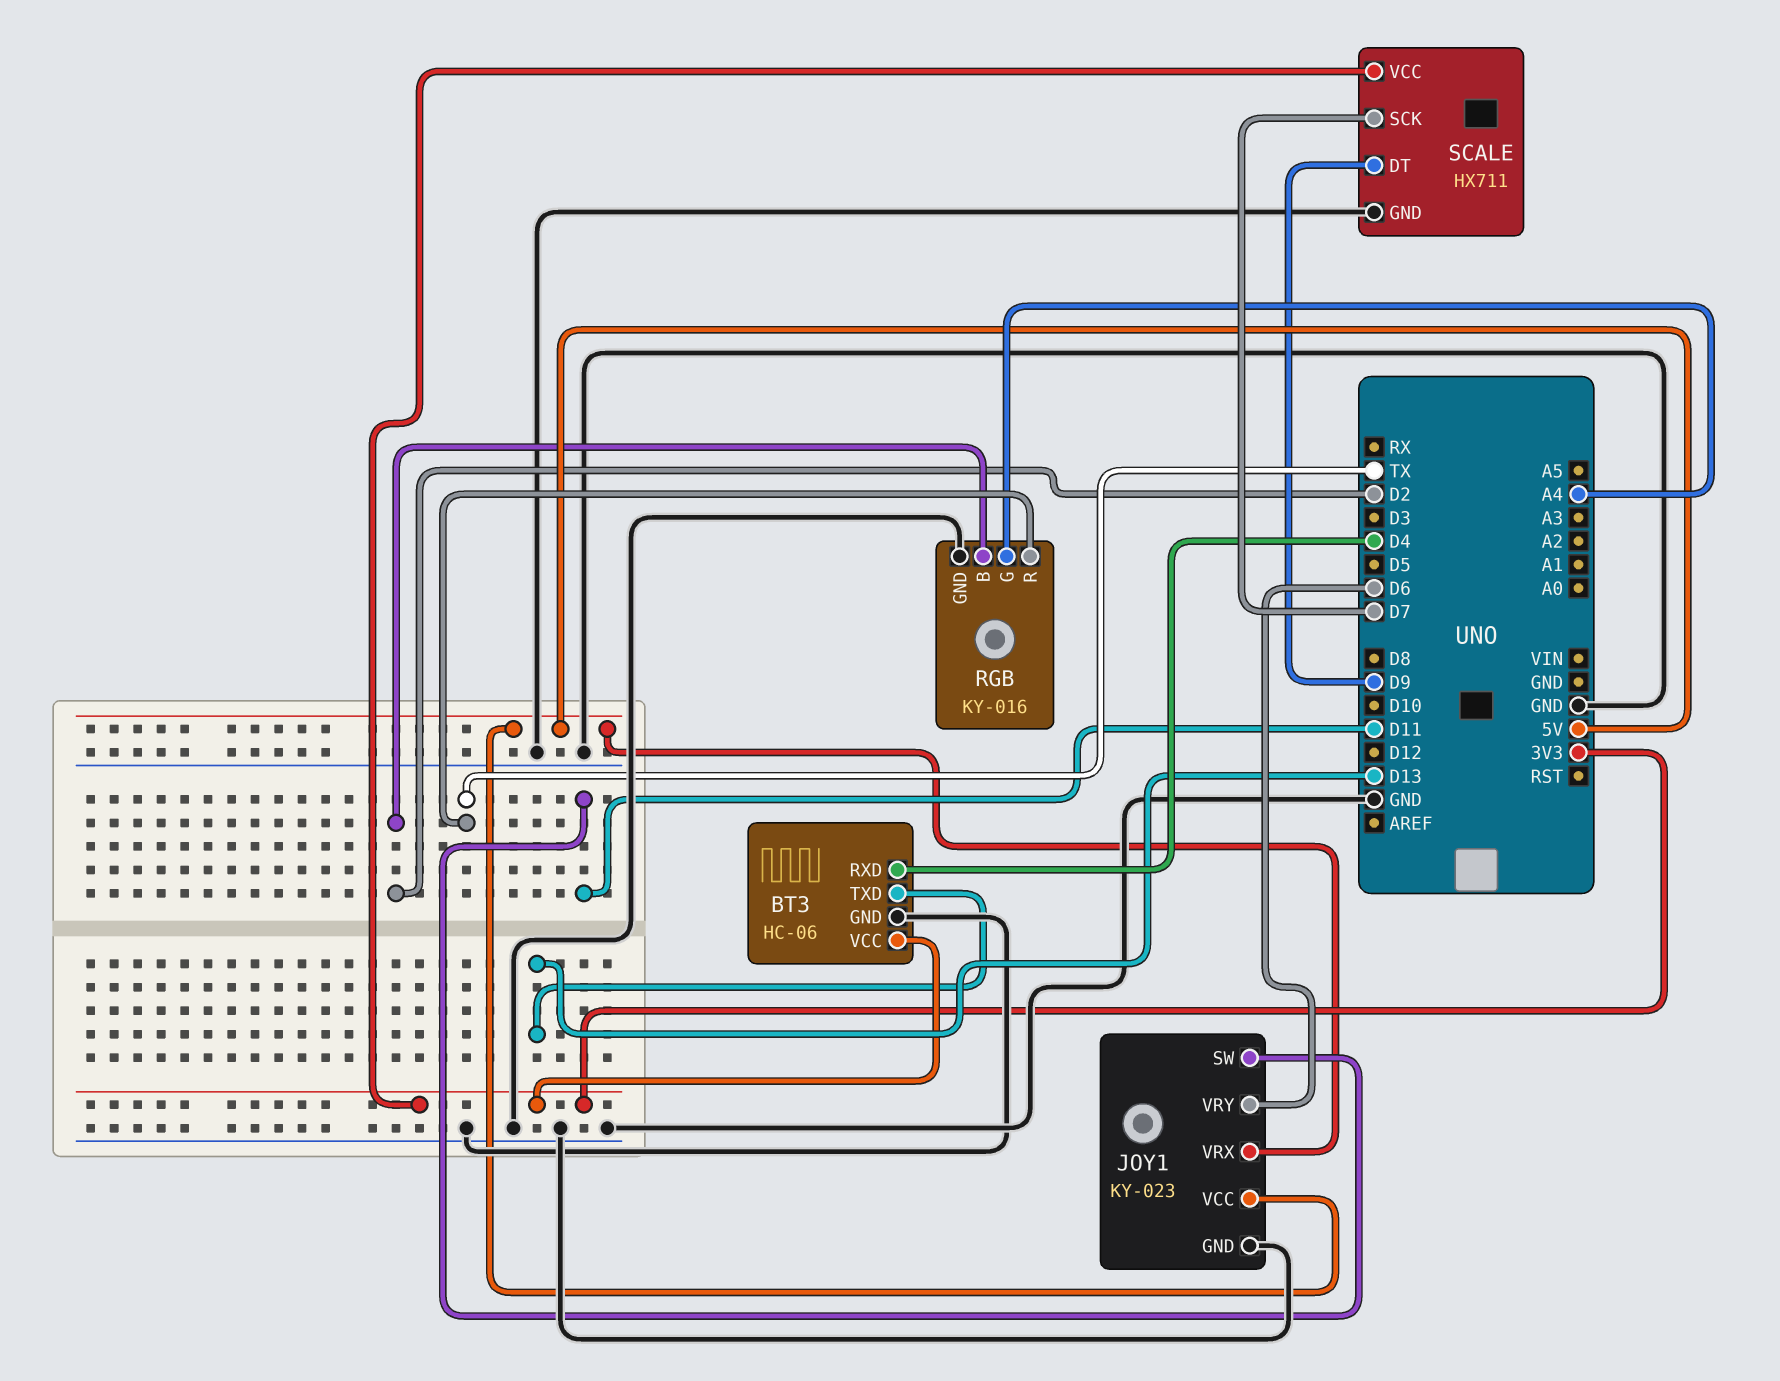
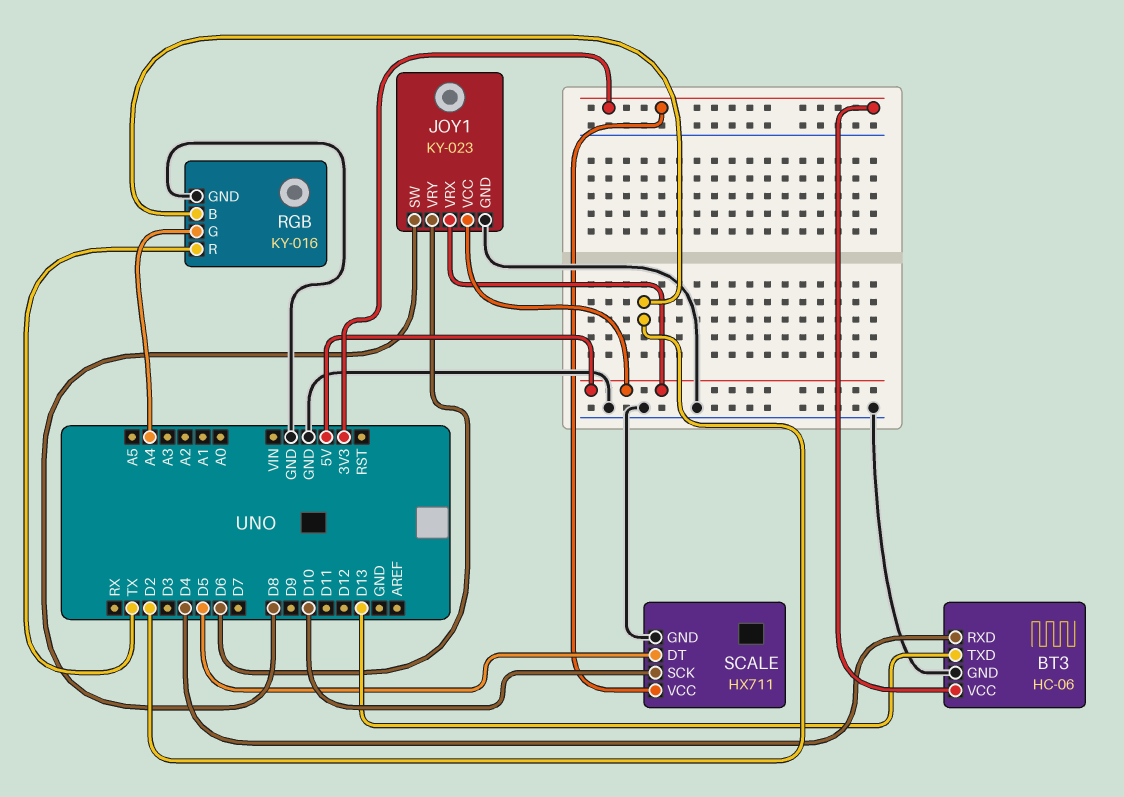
JOY1 pin SW: D11 -> D8
SCALE pin DT: D9 -> D5
SCALE pin SCK: D7 -> D10

